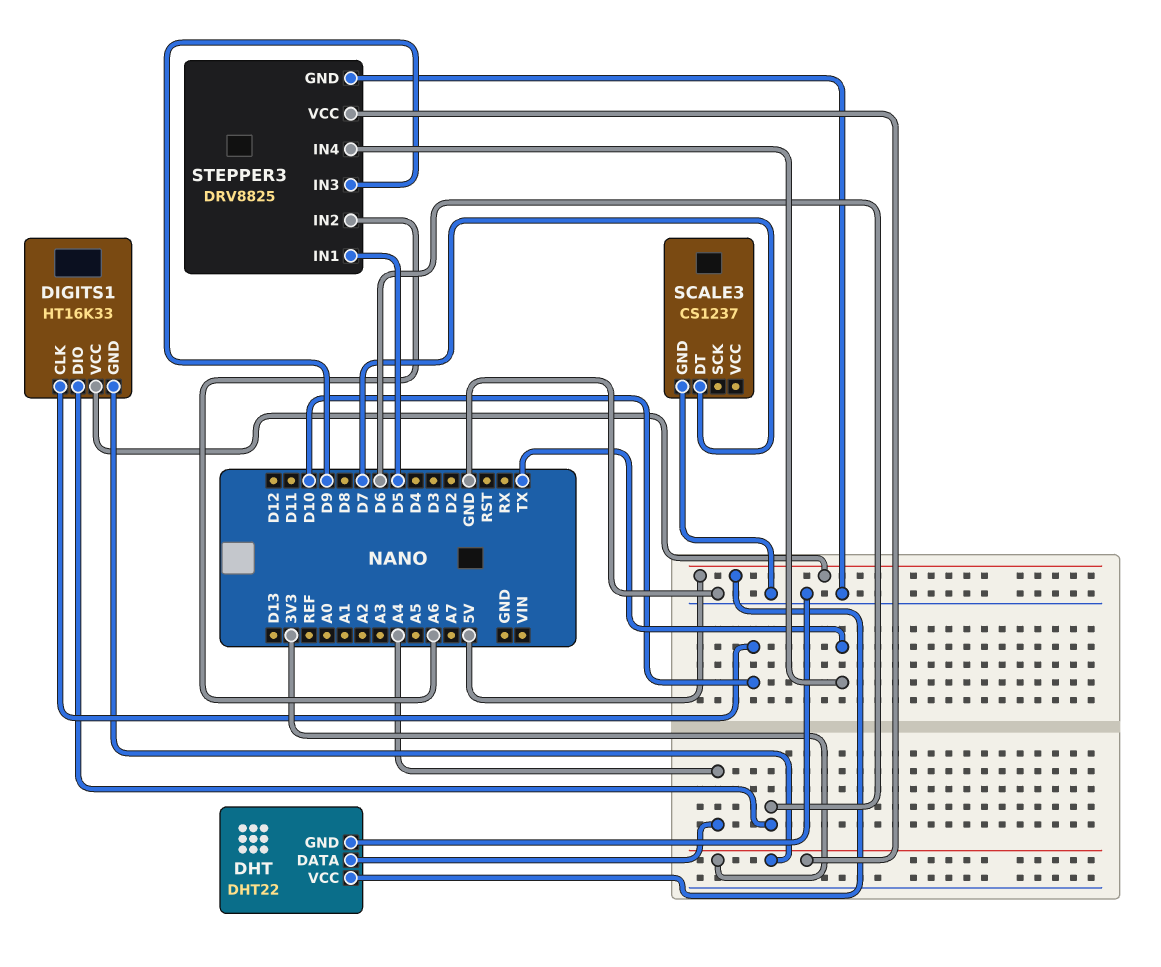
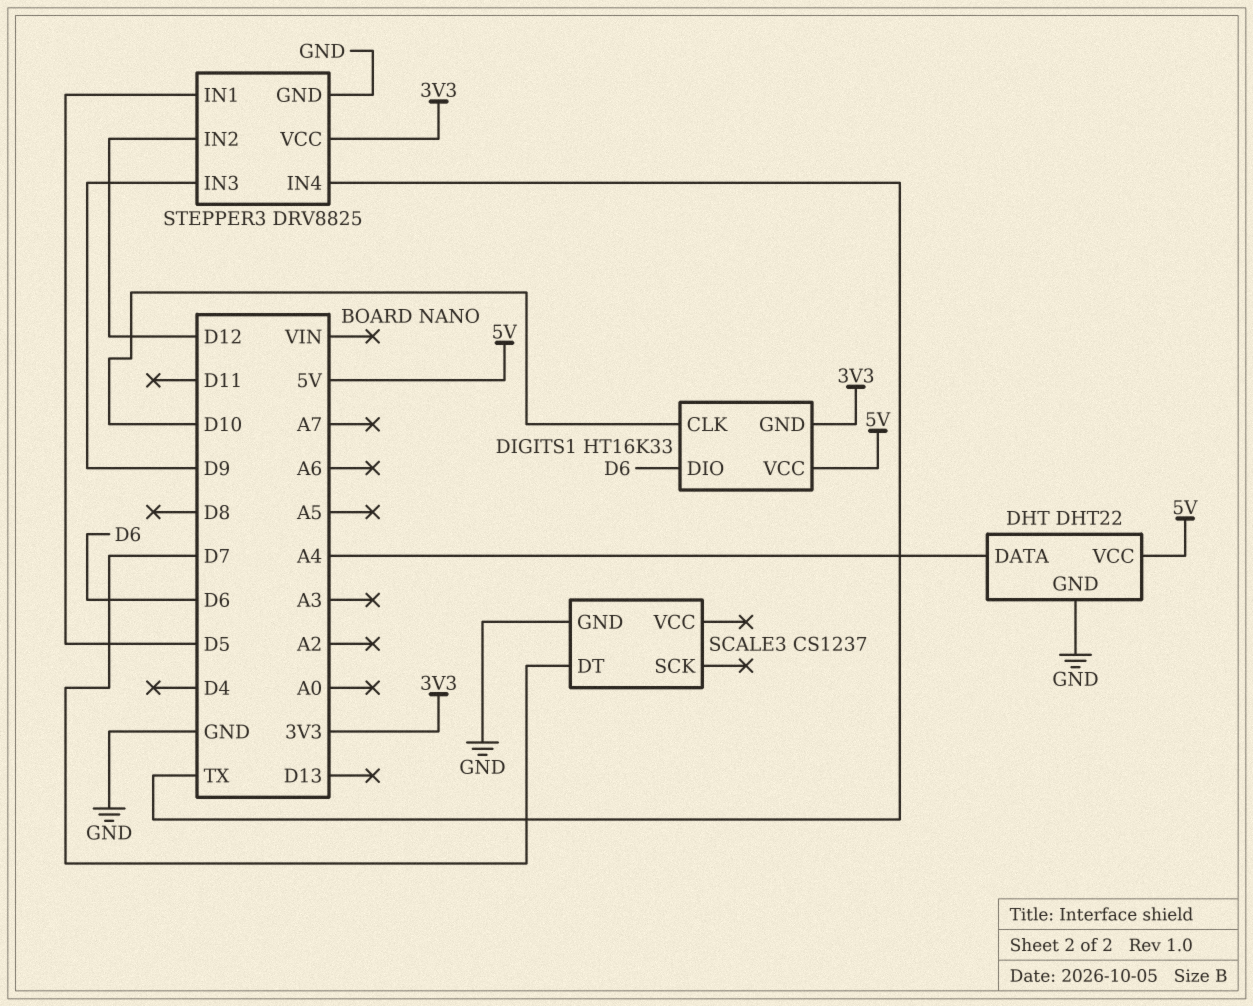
STEPPER3 pin IN2: A6 -> D12

